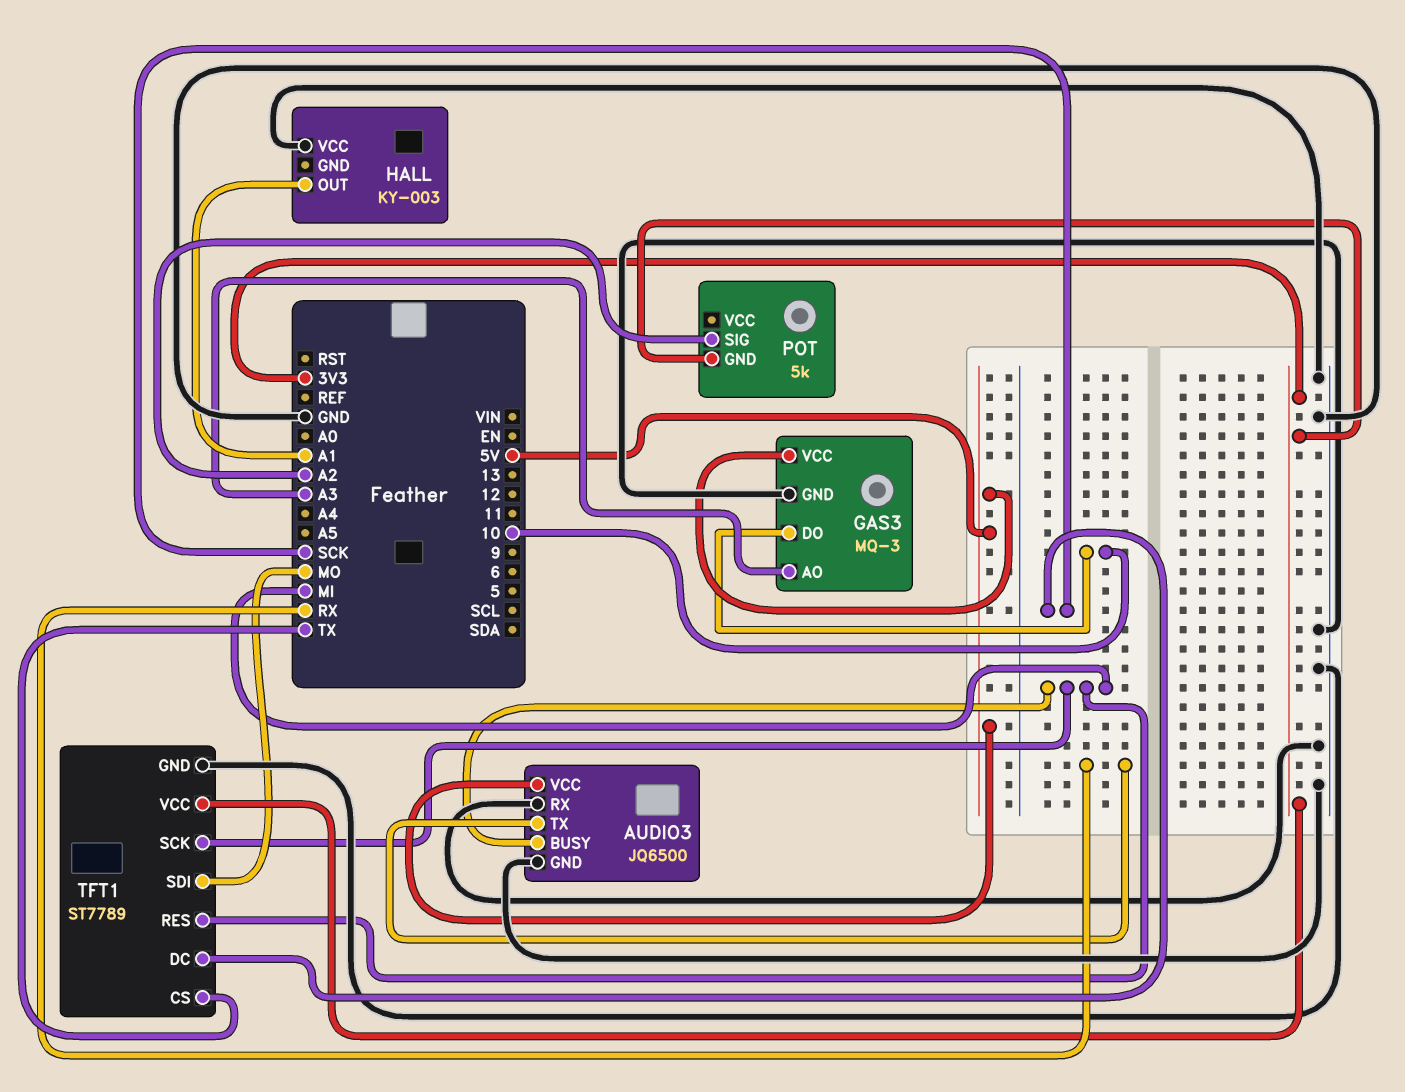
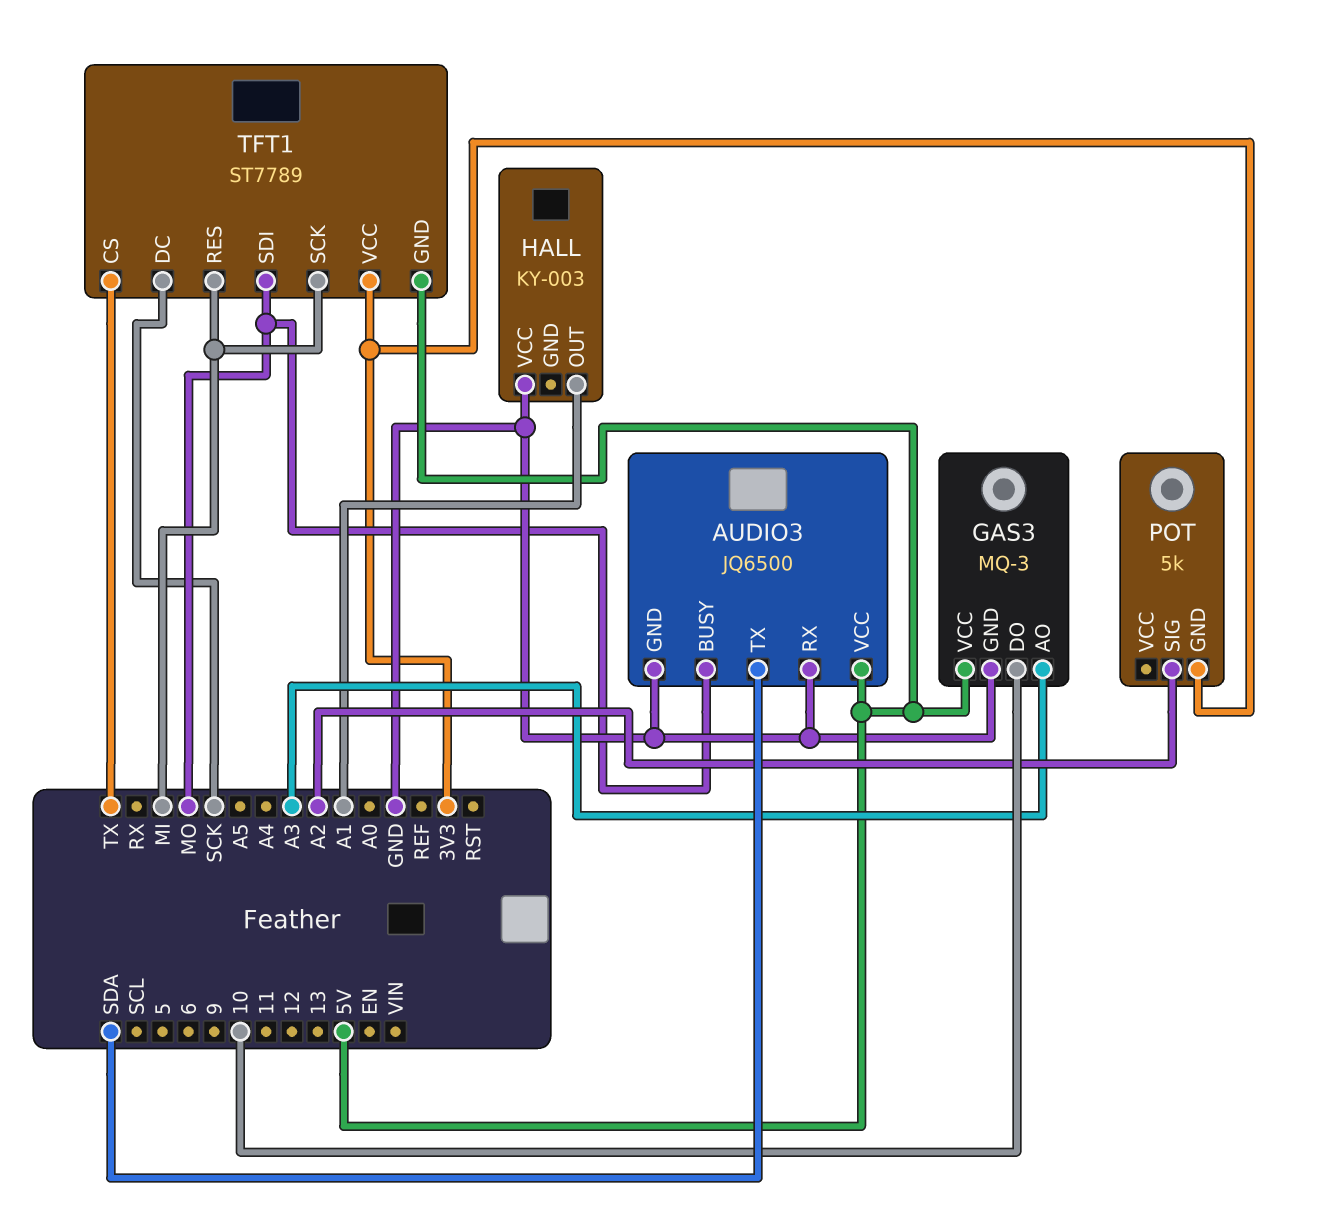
AUDIO3 pin BUSY: MI -> MO
AUDIO3 pin TX: RX -> SDA
TFT1 pin GND: GND -> 5V

